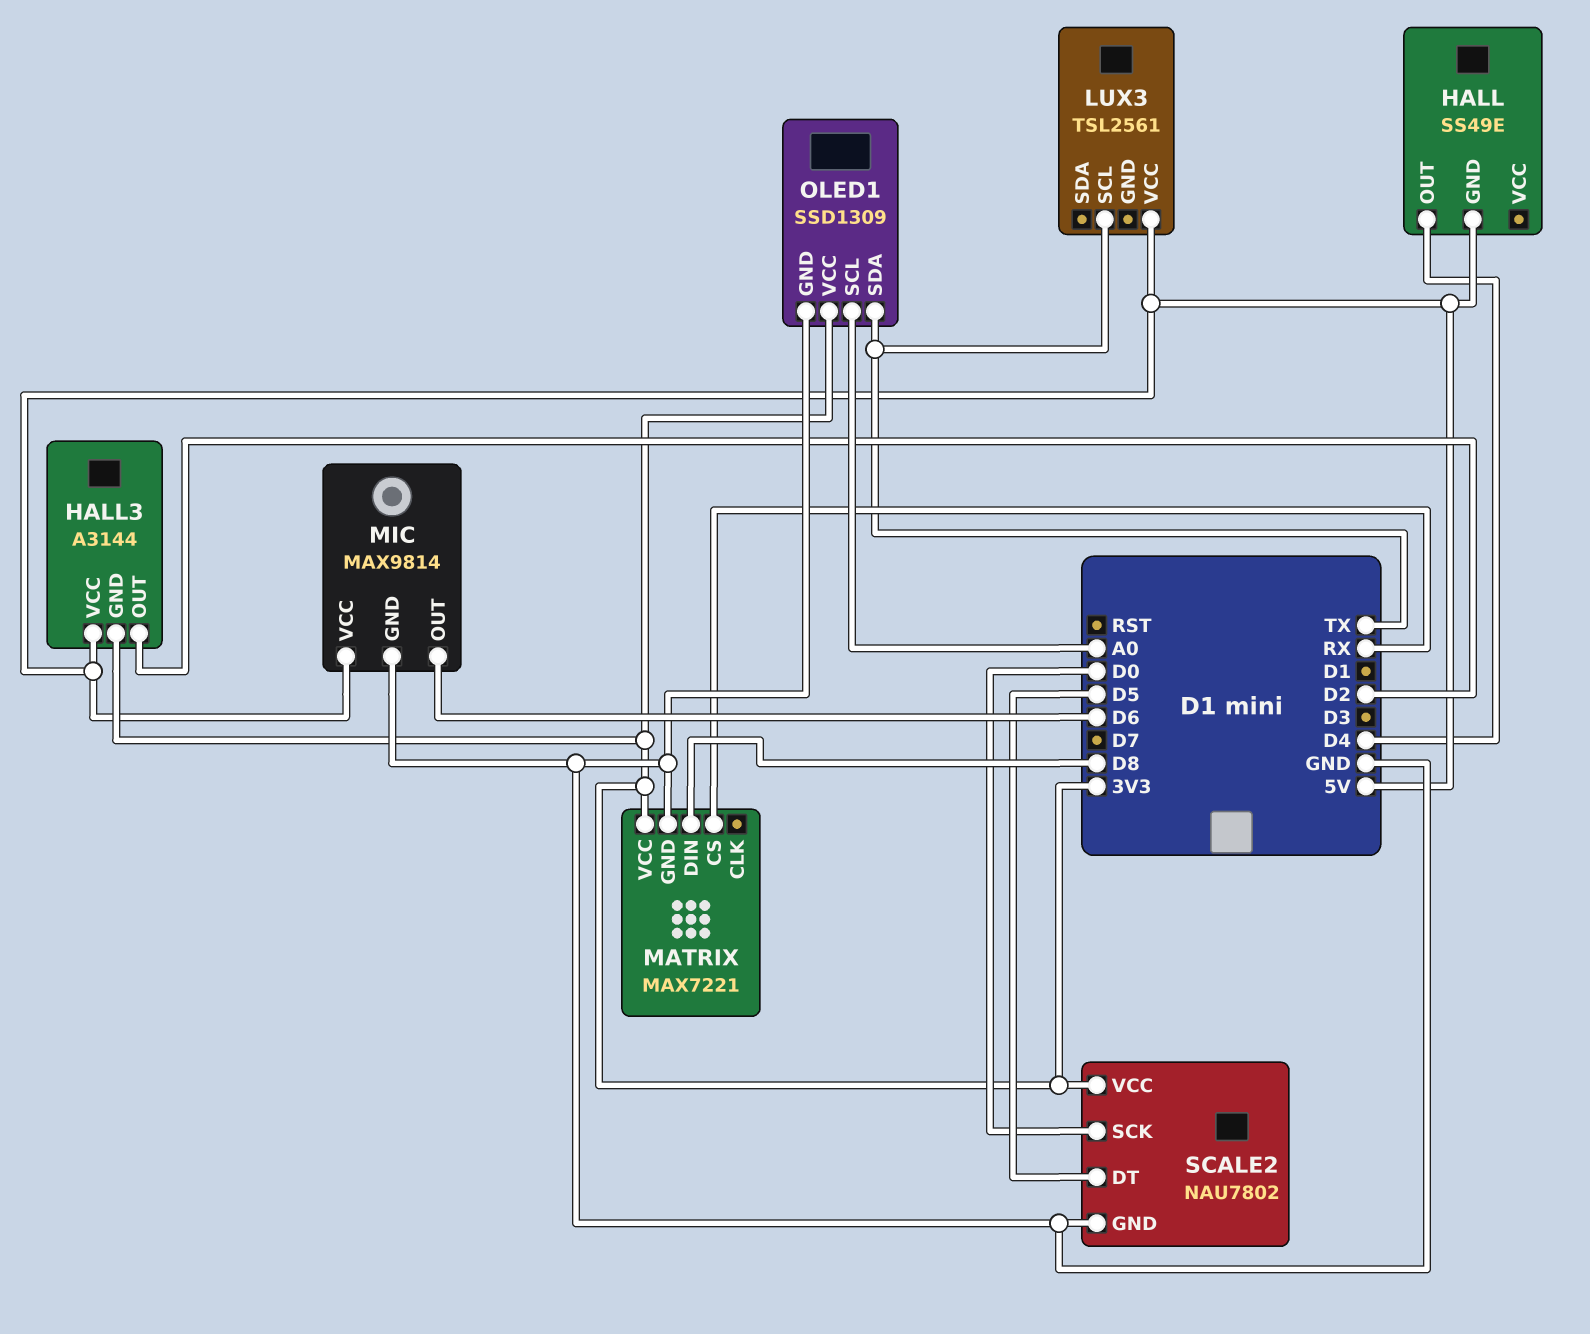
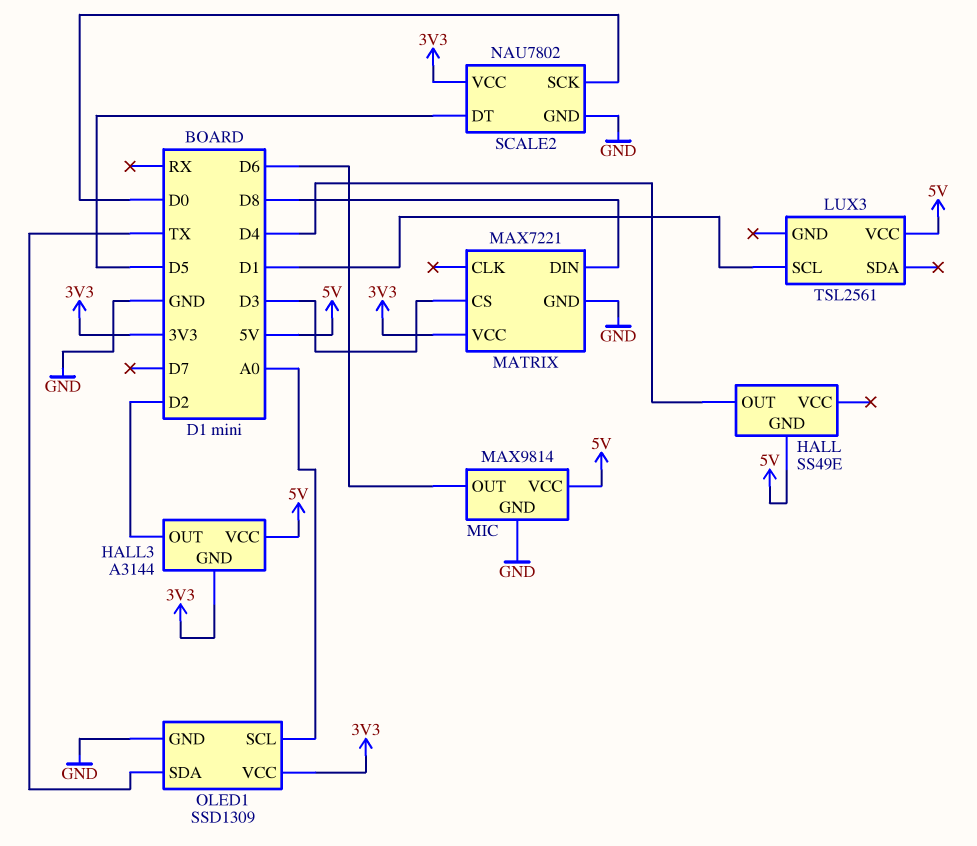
LUX3 pin SCL: TX -> D1
MATRIX pin CS: RX -> D3

